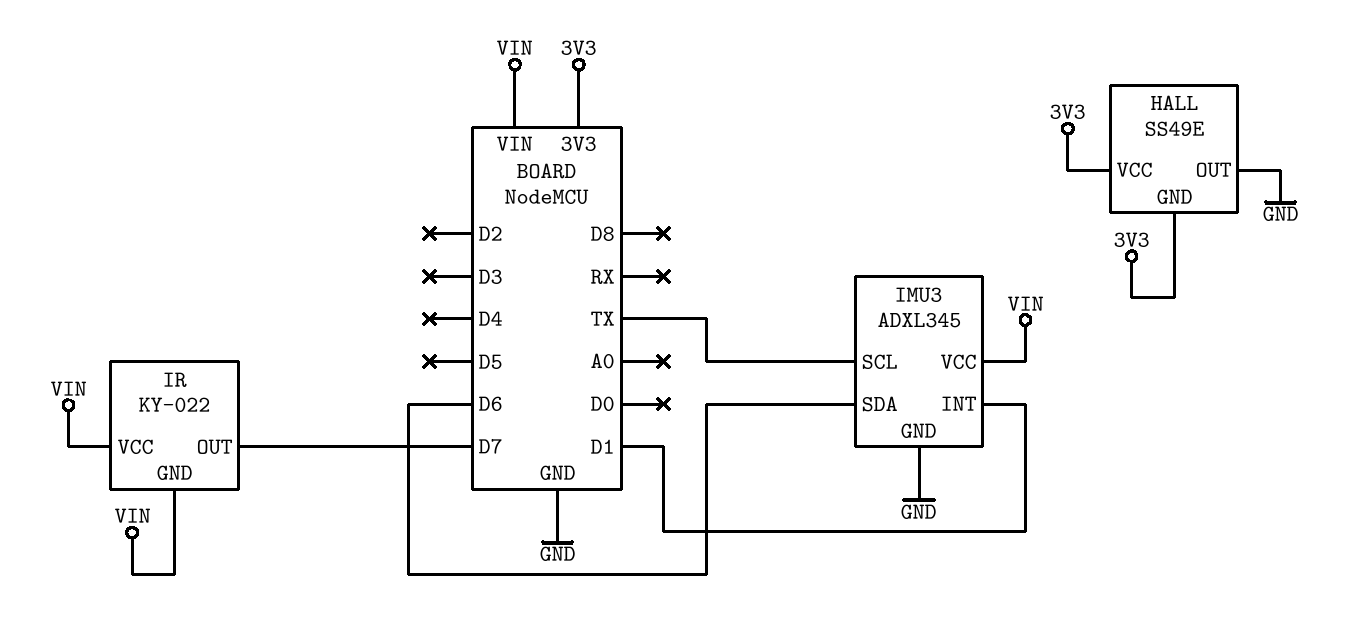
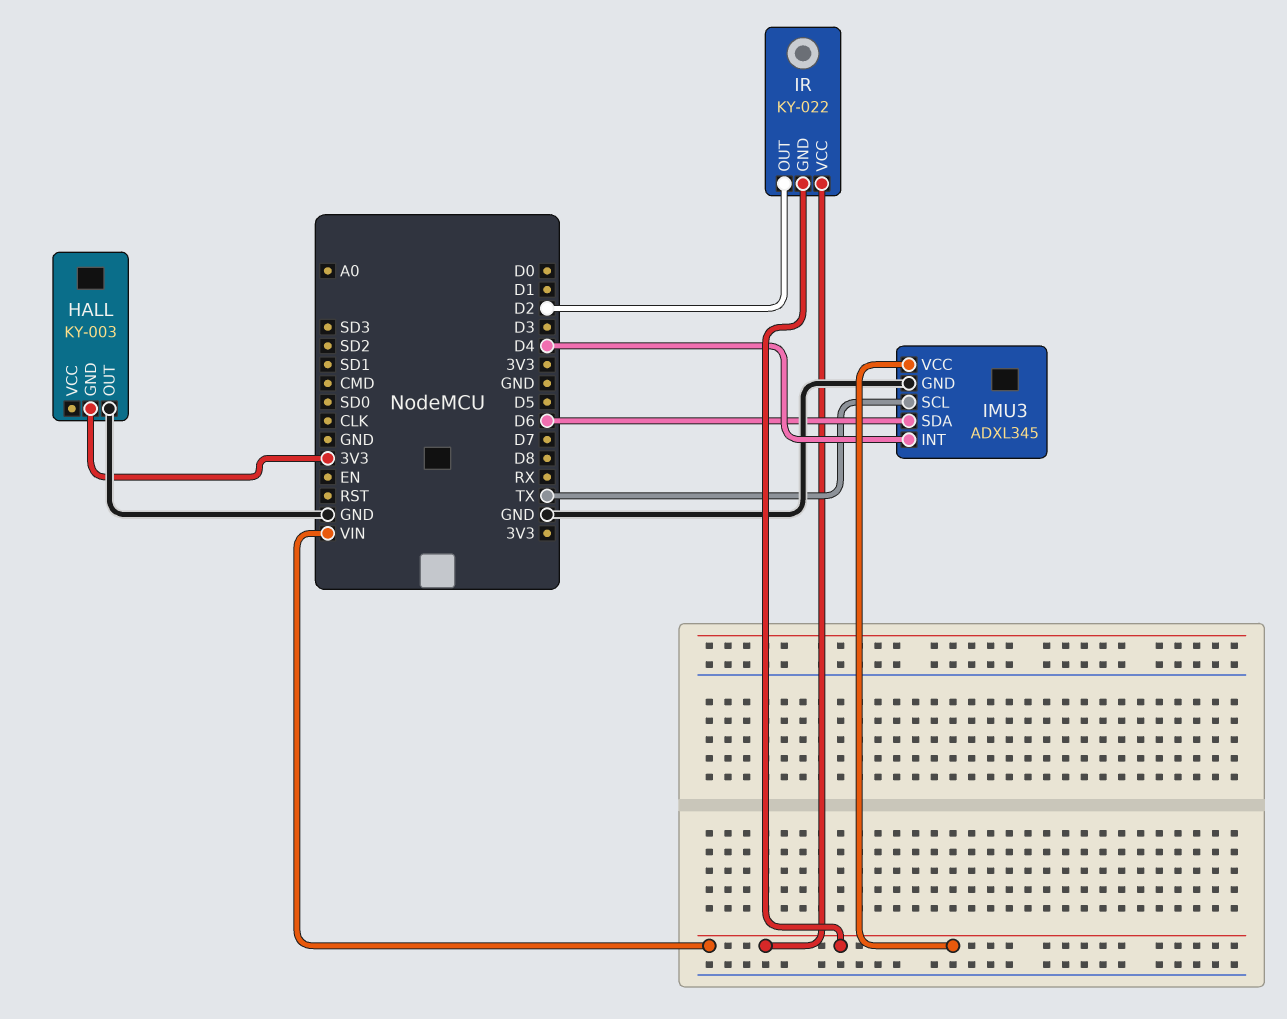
HALL: SS49E -> KY-003
HALL pin VCC: 3V3 -> none
IMU3 pin INT: D1 -> D4
IR pin OUT: D7 -> D2

